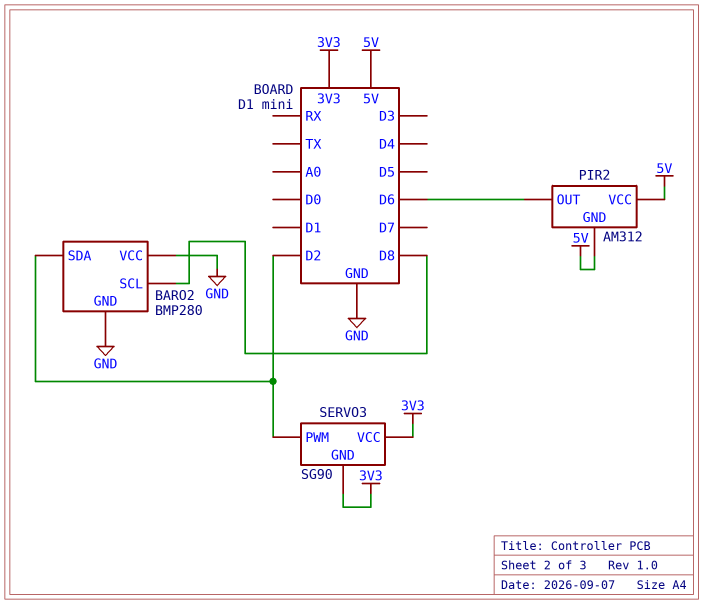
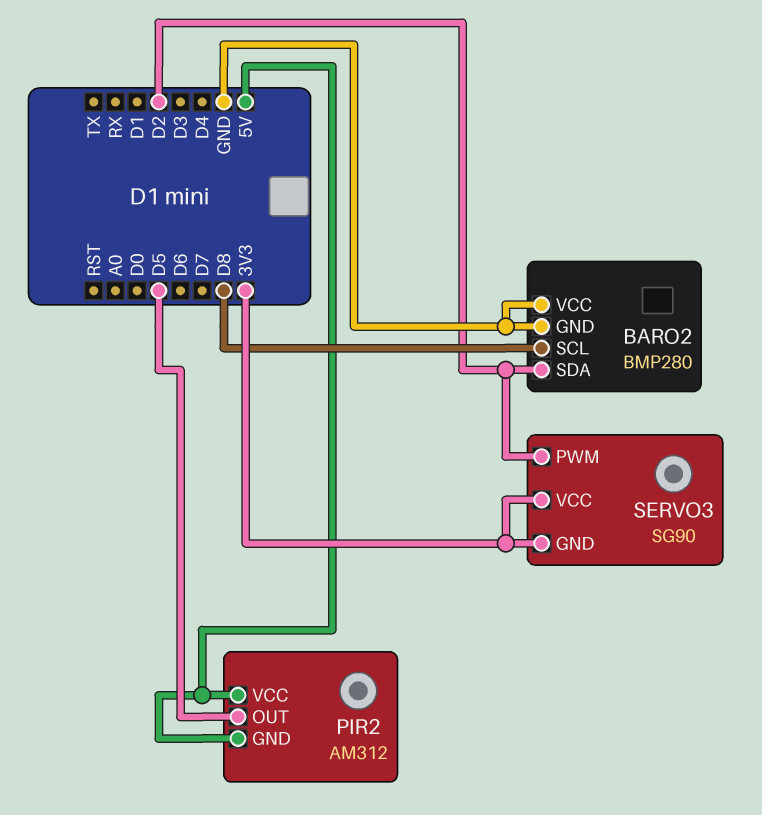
PIR2 pin OUT: D6 -> D5

